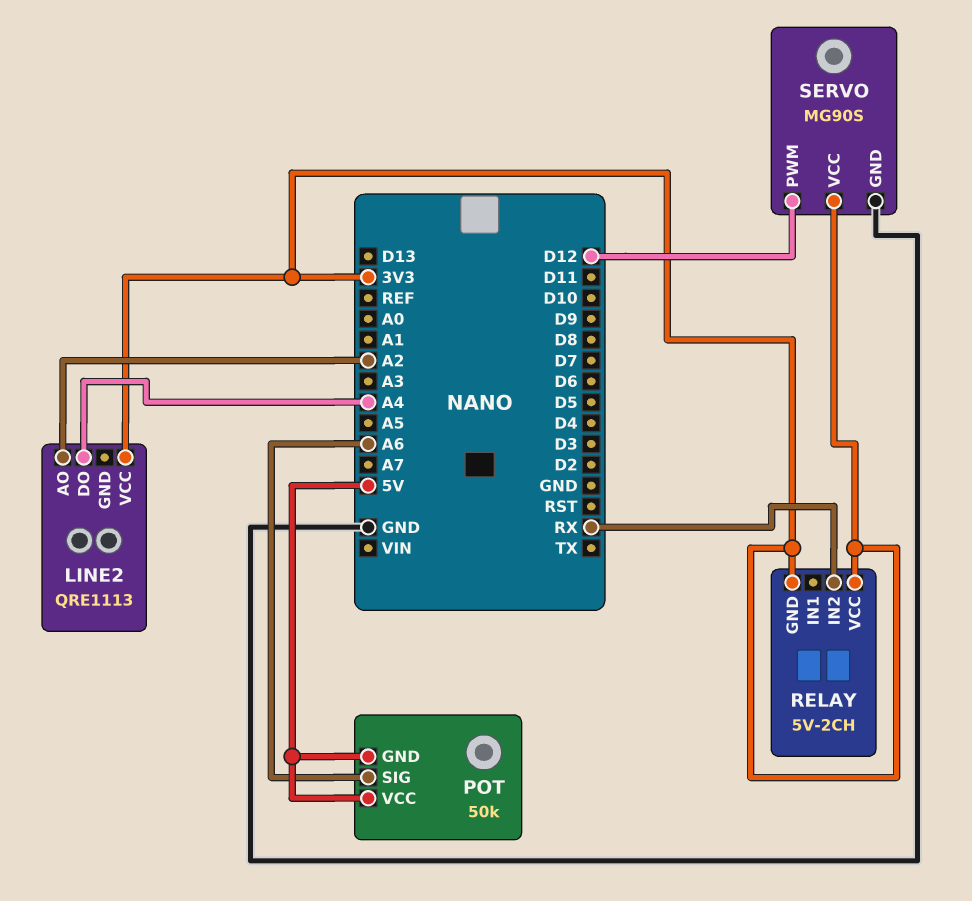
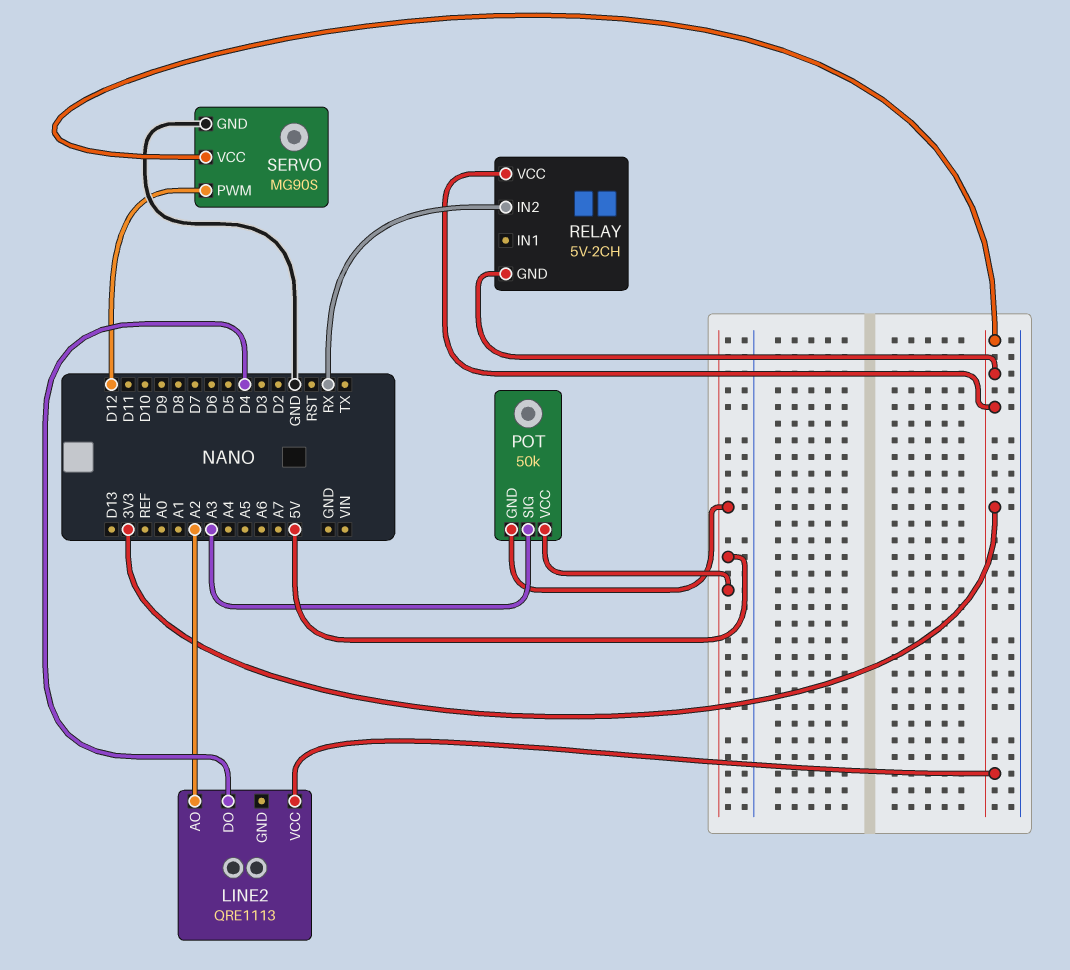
LINE2 pin DO: A4 -> D4
POT pin SIG: A6 -> A3

